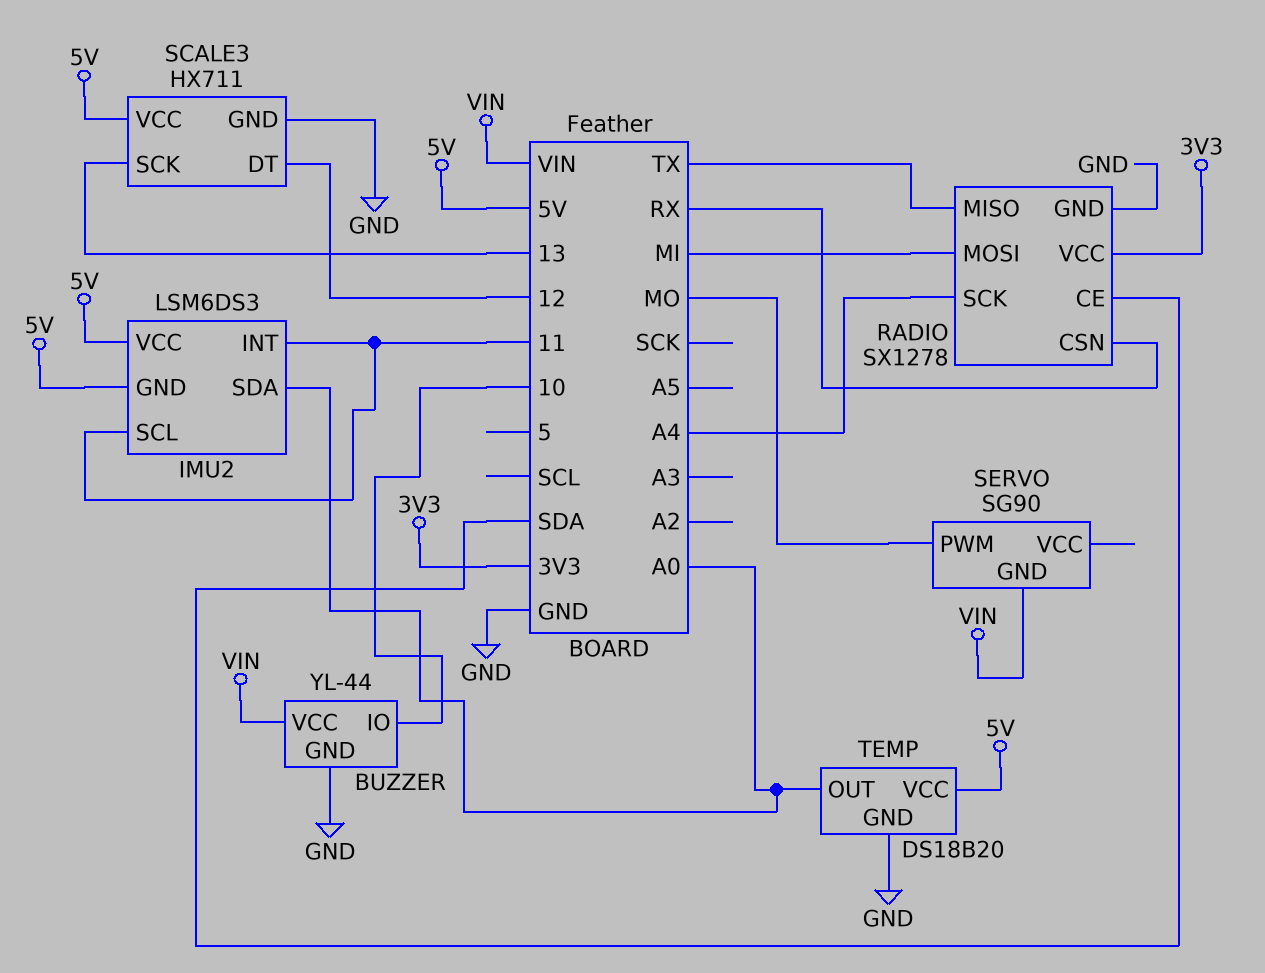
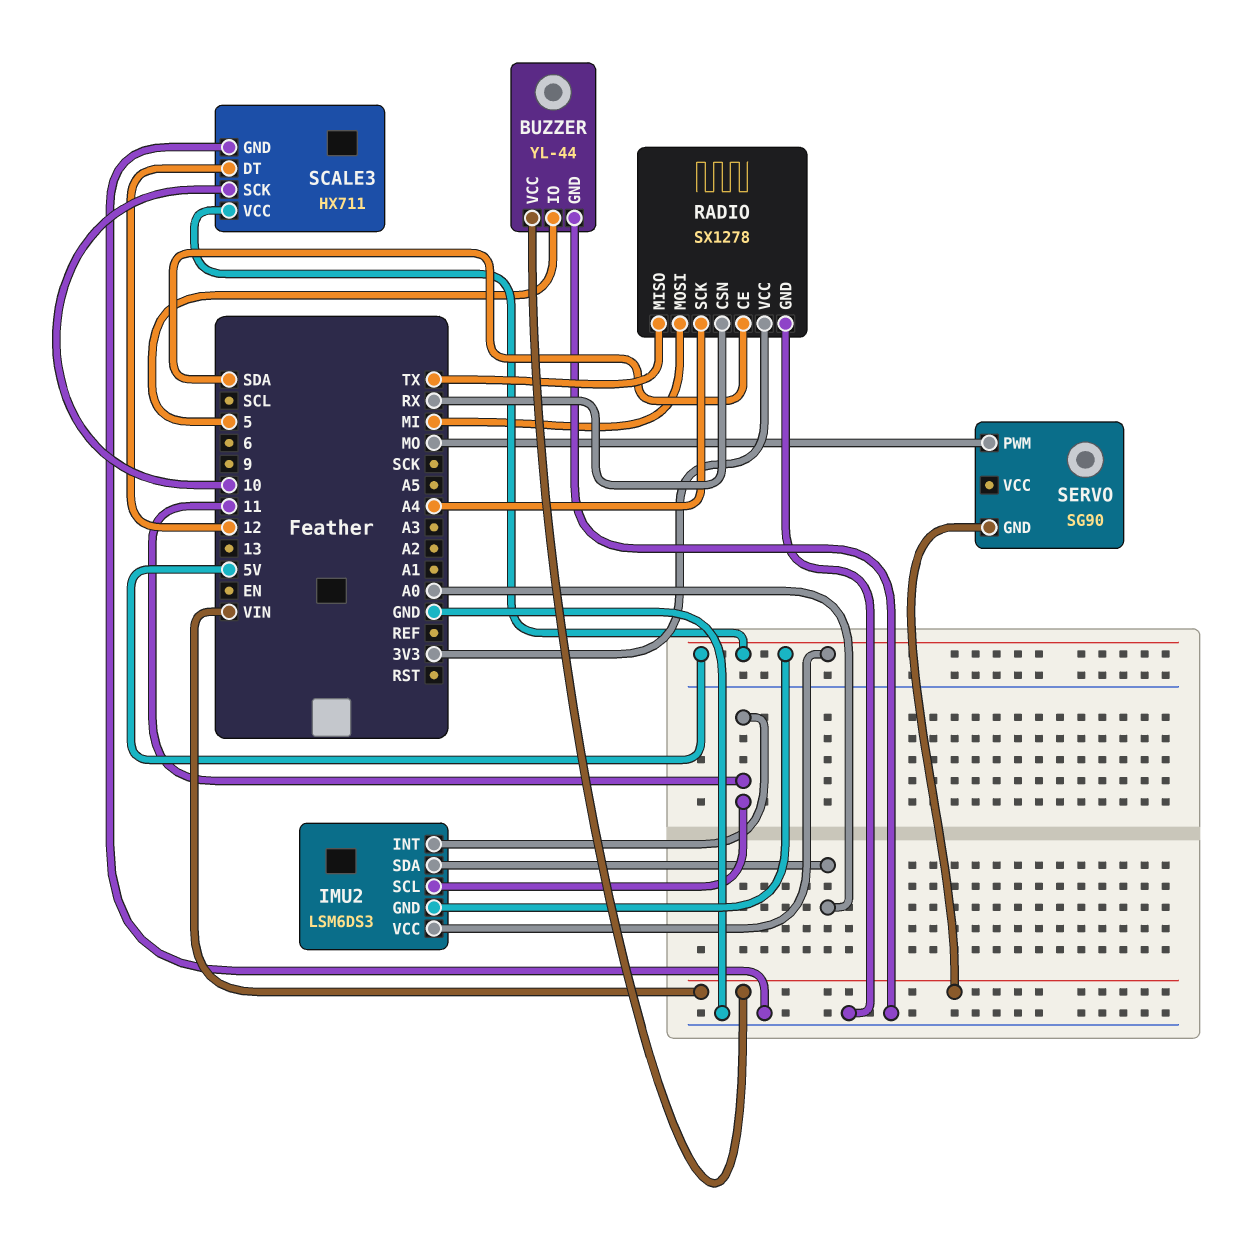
BUZZER pin IO: 10 -> 5
SCALE3 pin SCK: 13 -> 10
TEMP: DS18B20 -> none
TEMP pin GND: GND -> none
TEMP pin OUT: A0 -> none
TEMP pin VCC: 5V -> none

